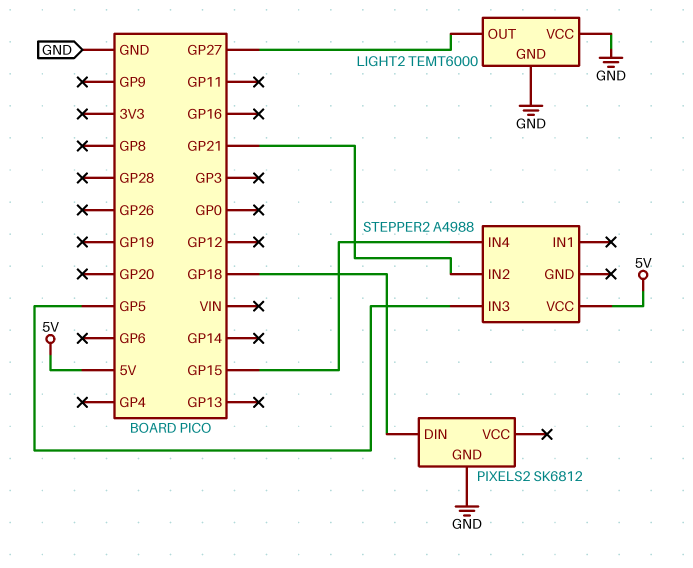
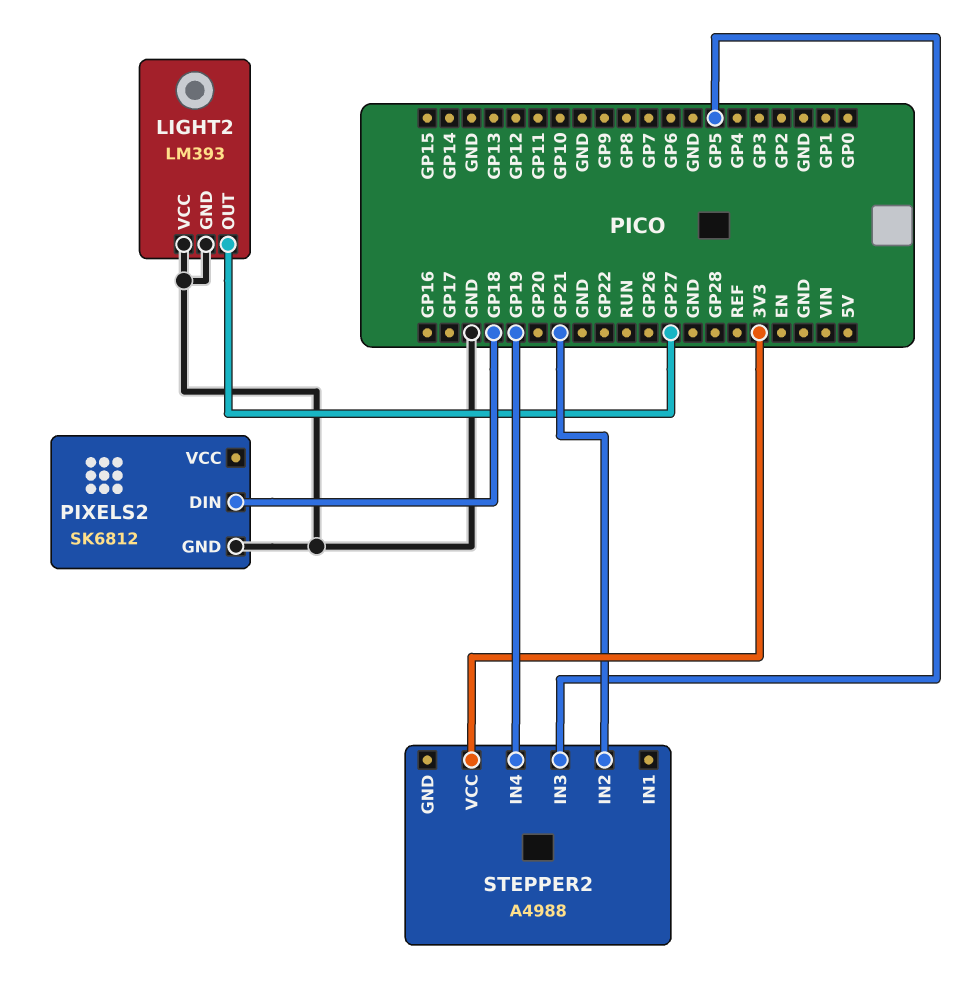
LIGHT2: TEMT6000 -> LM393
STEPPER2 pin IN4: GP15 -> GP19
STEPPER2 pin VCC: 5V -> 3V3

